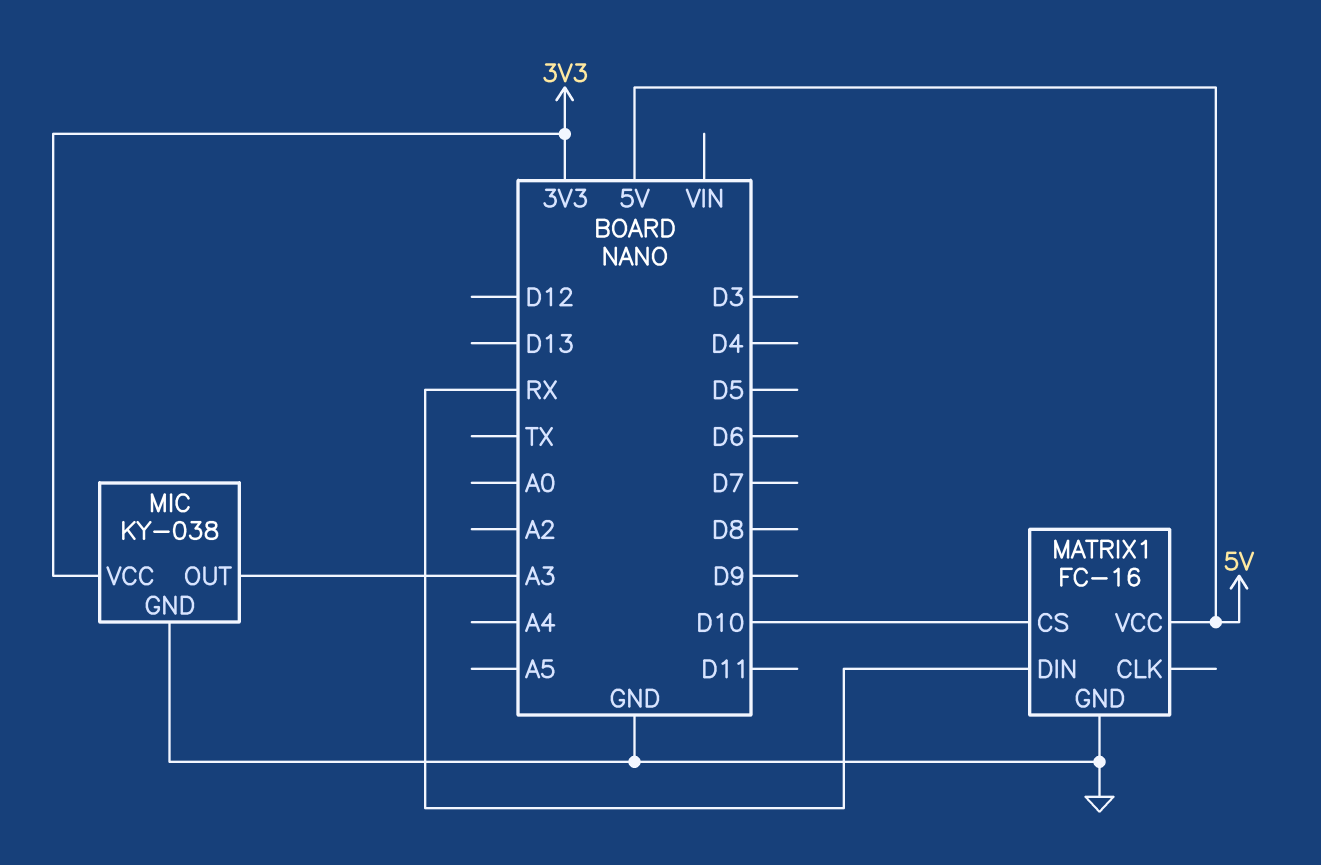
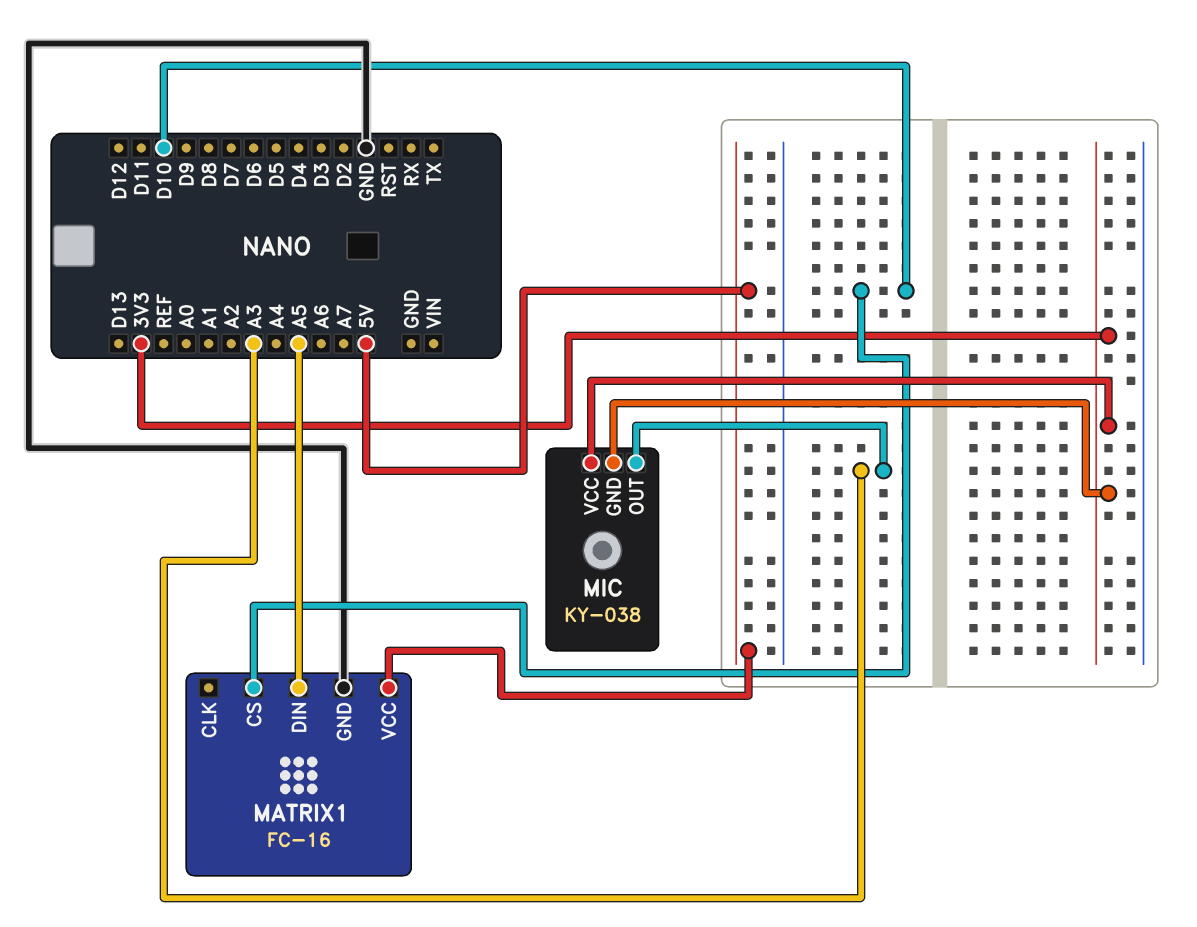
MATRIX1 pin DIN: RX -> A5
MIC pin GND: GND -> 3V3

